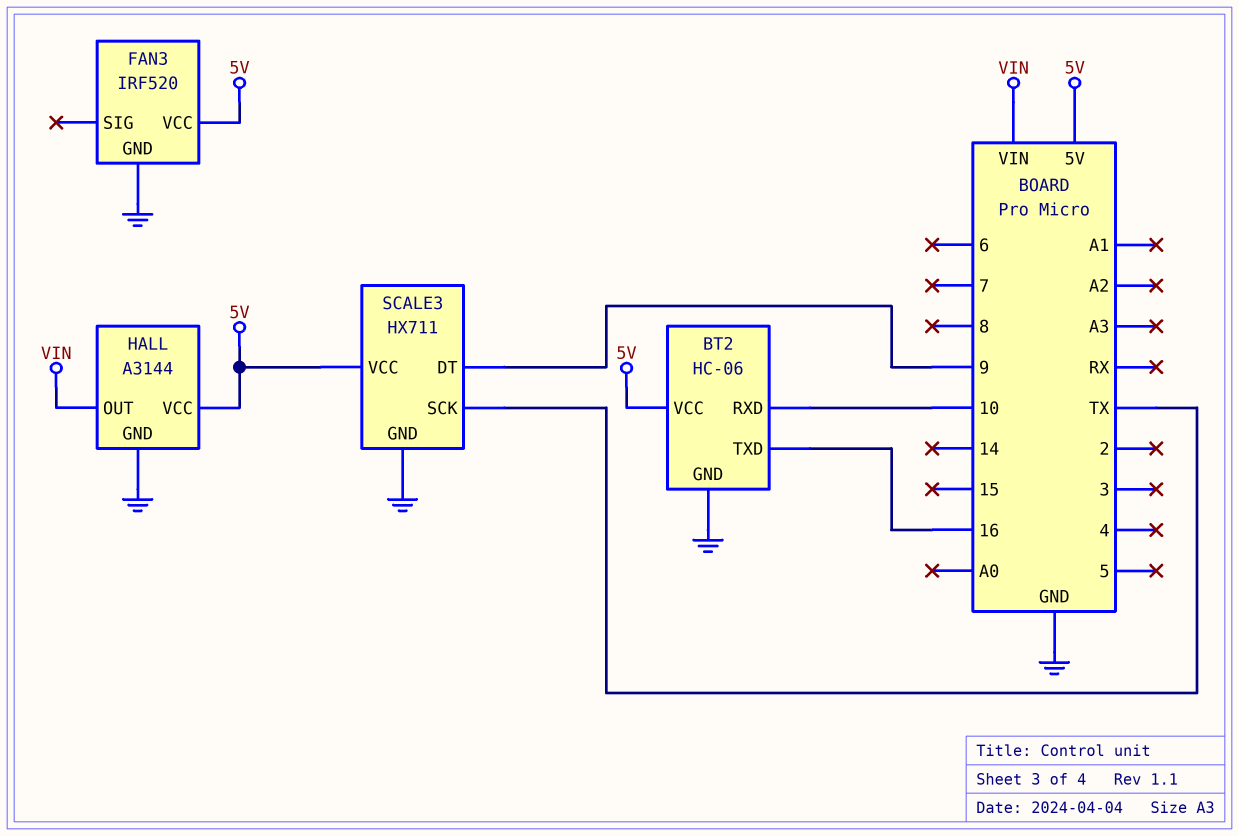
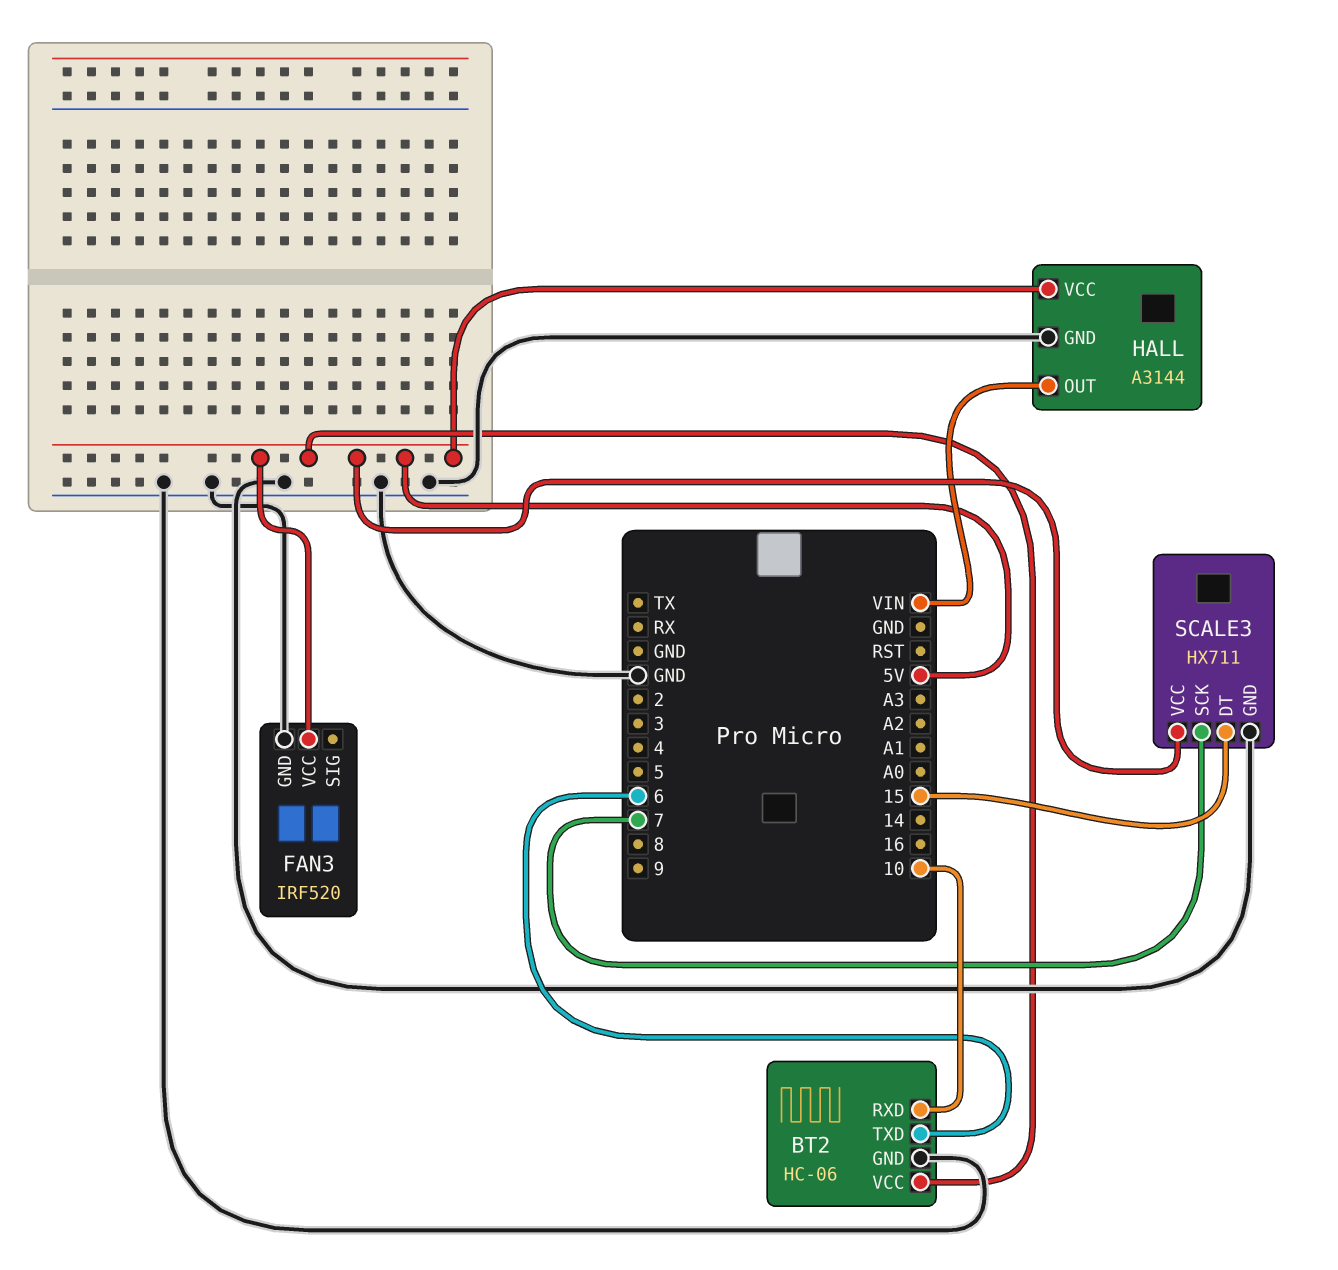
BT2 pin TXD: 16 -> 6
SCALE3 pin DT: 9 -> 15
SCALE3 pin SCK: TX -> 7

